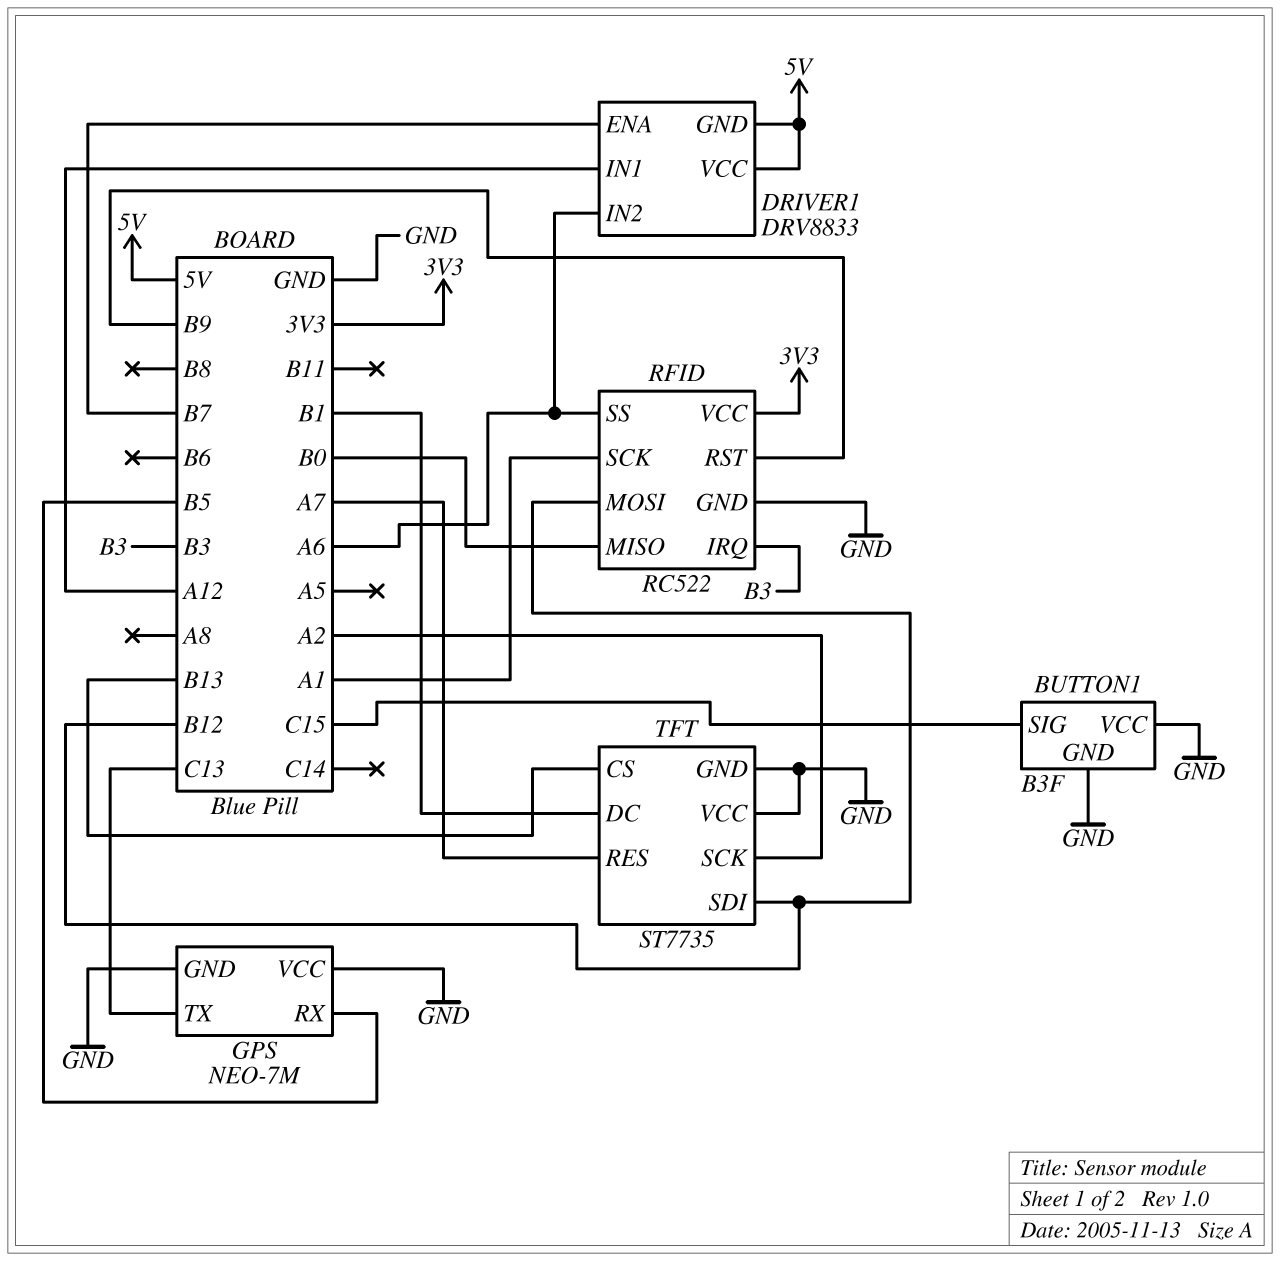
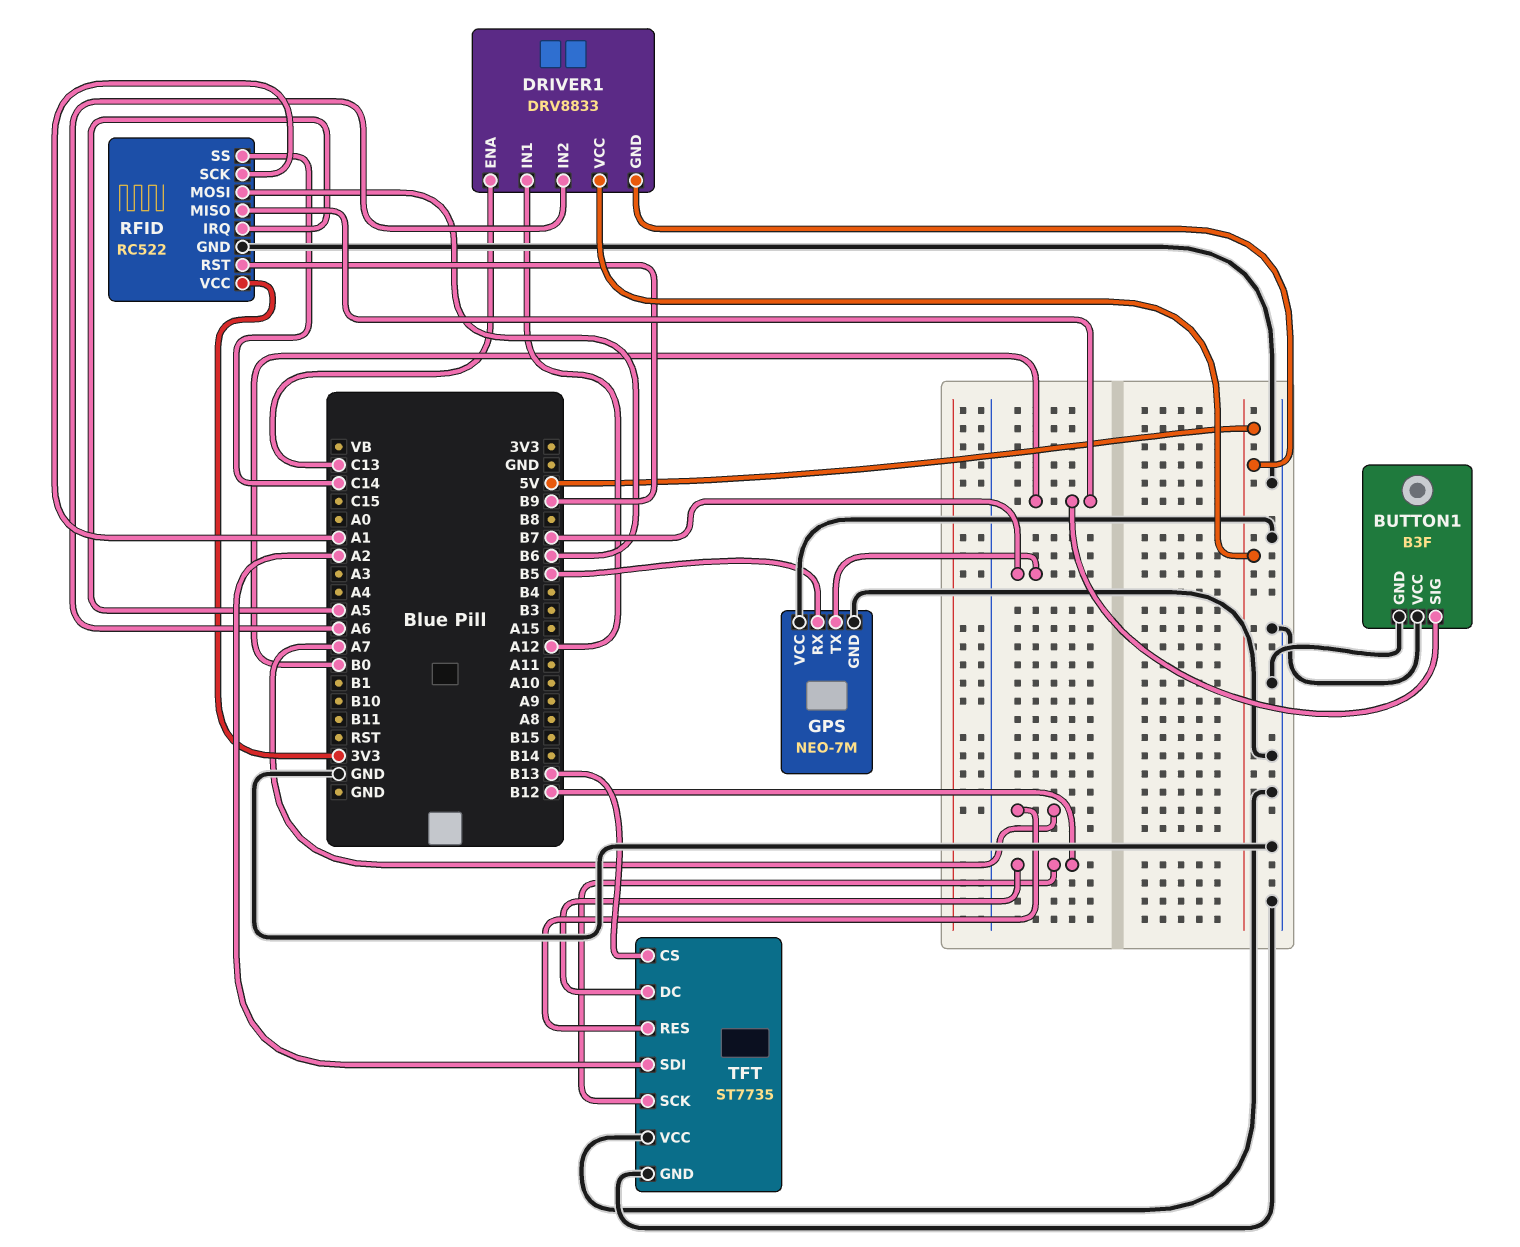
BUTTON1 pin SIG: C15 -> B0
DRIVER1 pin ENA: B7 -> C13
GPS pin TX: C13 -> B7
RFID pin IRQ: B3 -> A5
RFID pin MOSI: B12 -> B6
RFID pin SS: A6 -> C14
TFT pin DC: B1 -> B12
TFT pin SCK: A2 -> B12
TFT pin SDI: B12 -> A2

